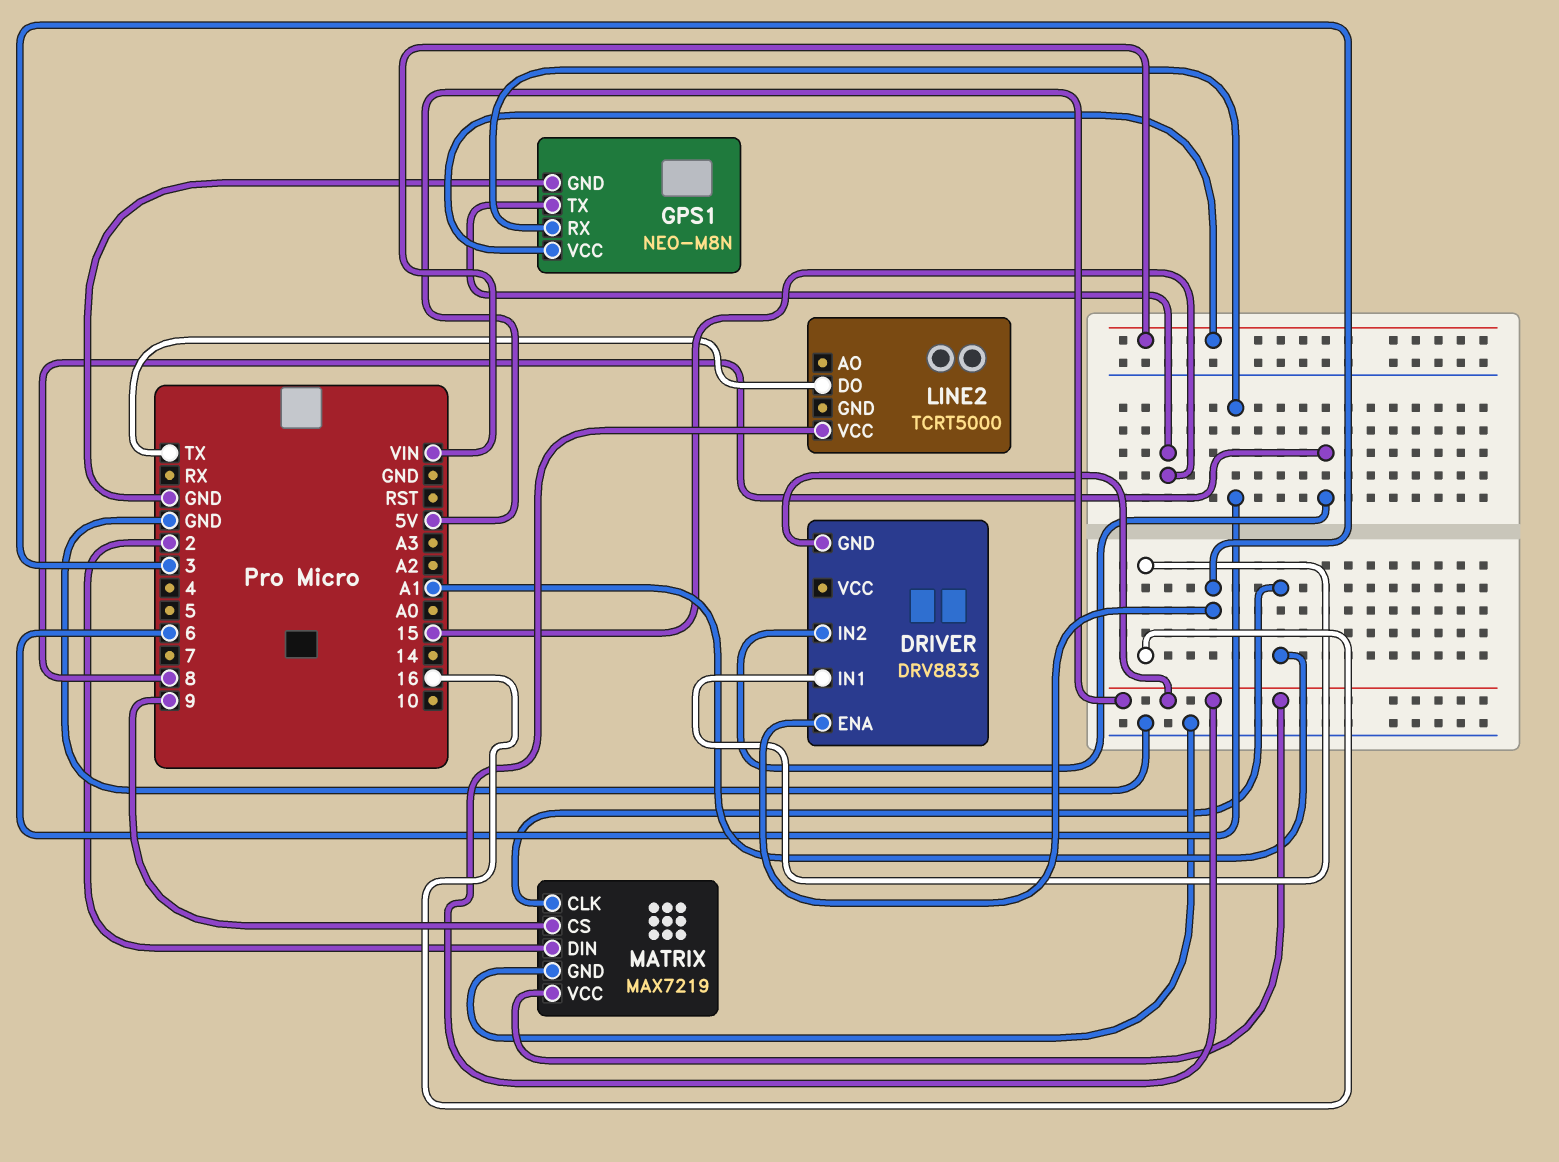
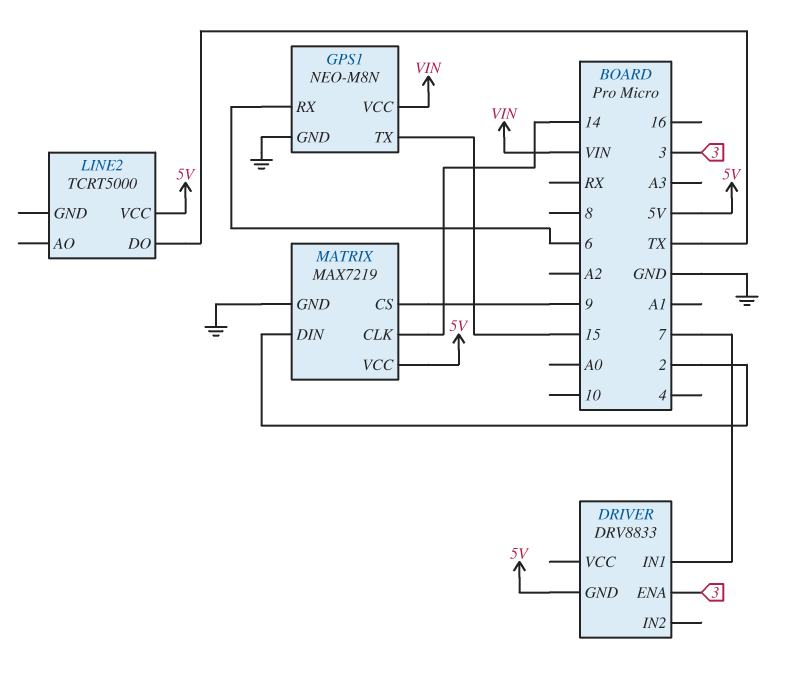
DRIVER pin IN1: 16 -> 7
DRIVER pin IN2: 8 -> none
MATRIX pin CLK: A1 -> 14

